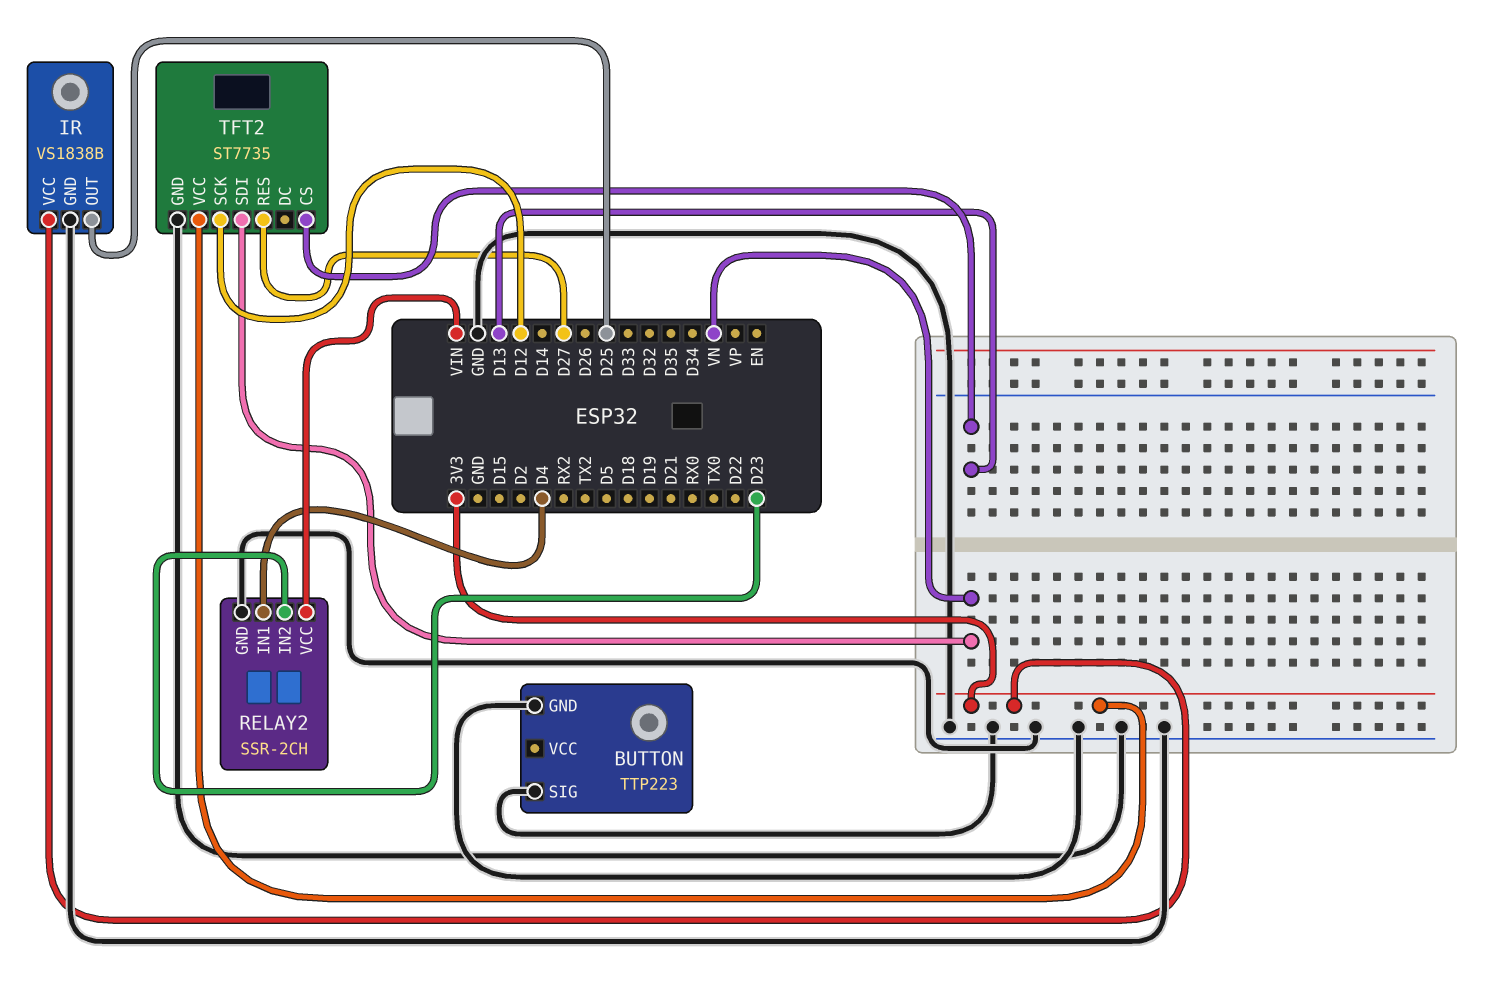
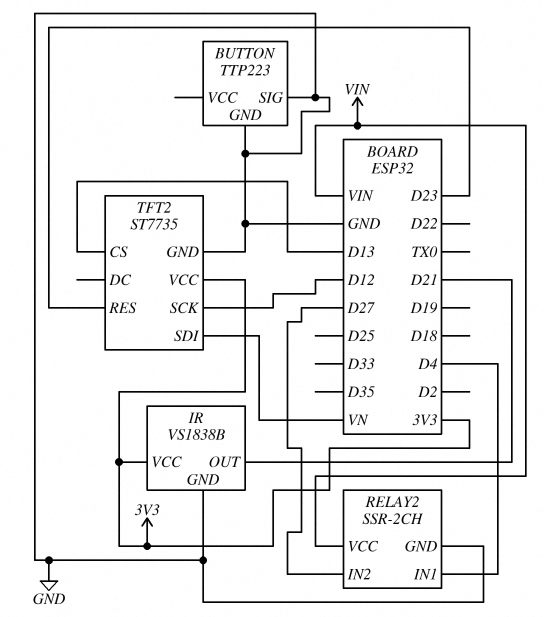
IR pin OUT: D25 -> D21
RELAY2 pin IN2: D23 -> D27
TFT2 pin RES: D27 -> D23

